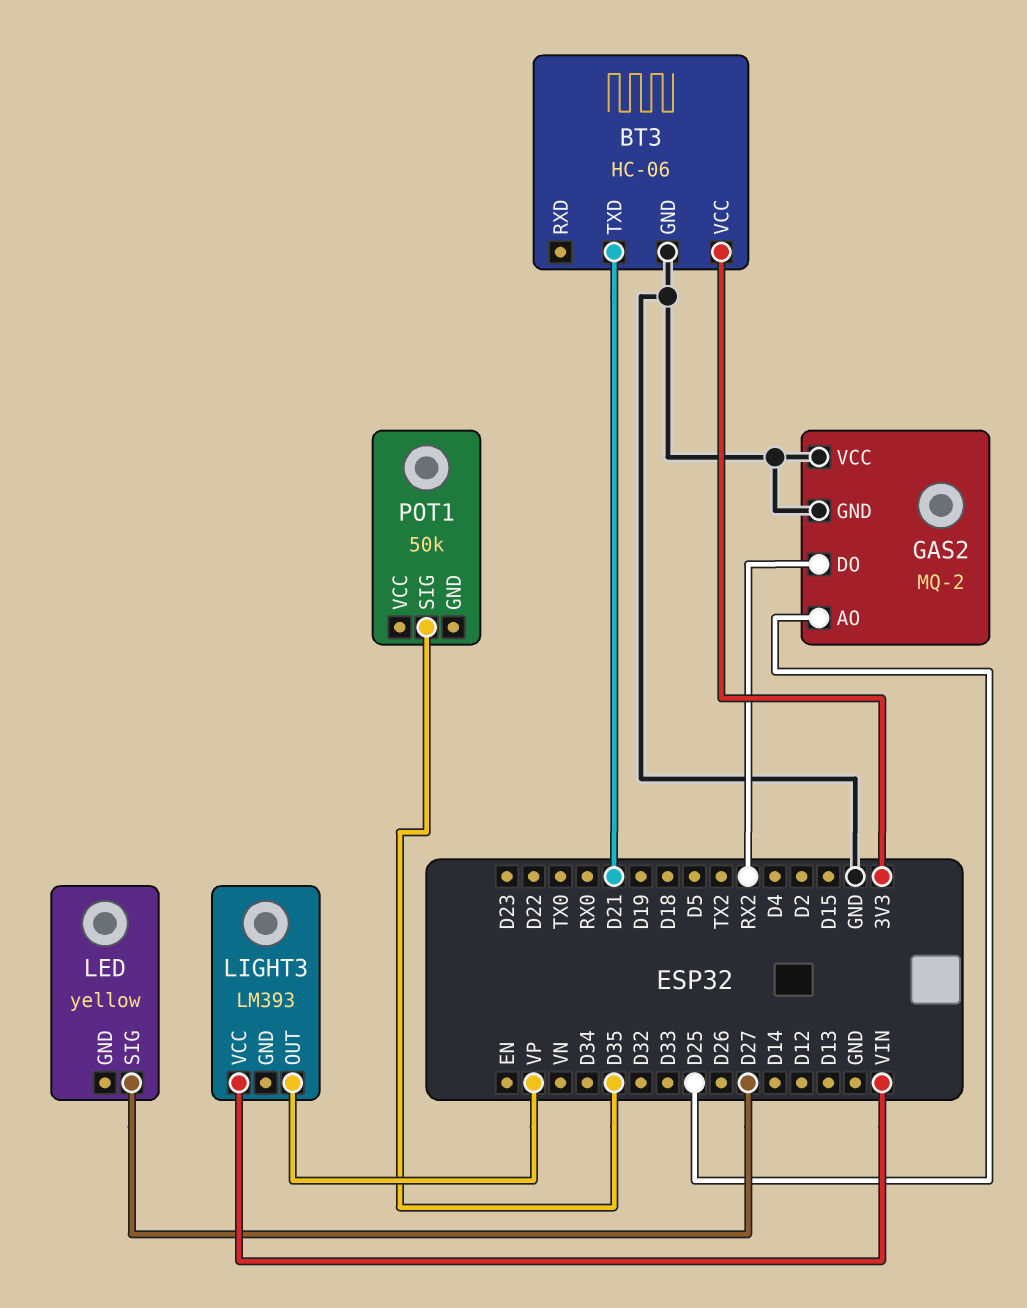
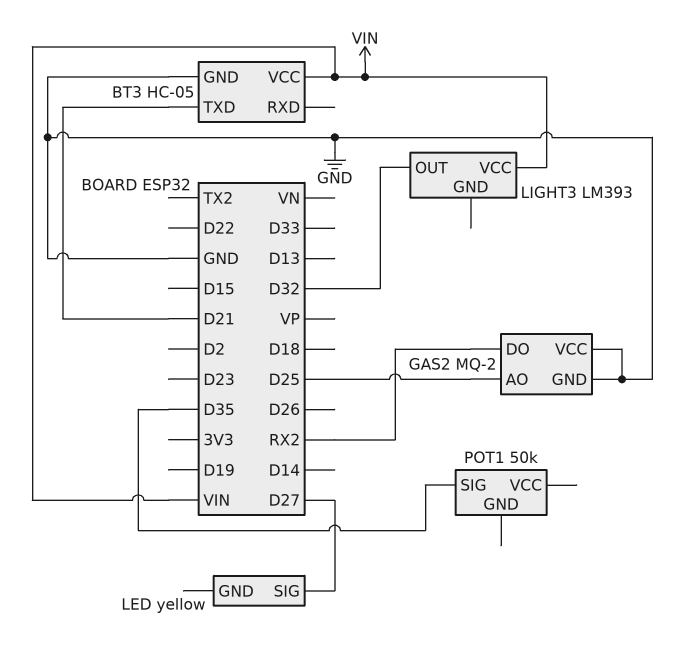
BT3: HC-06 -> HC-05
BT3 pin VCC: 3V3 -> VIN
LIGHT3 pin OUT: VP -> D32

